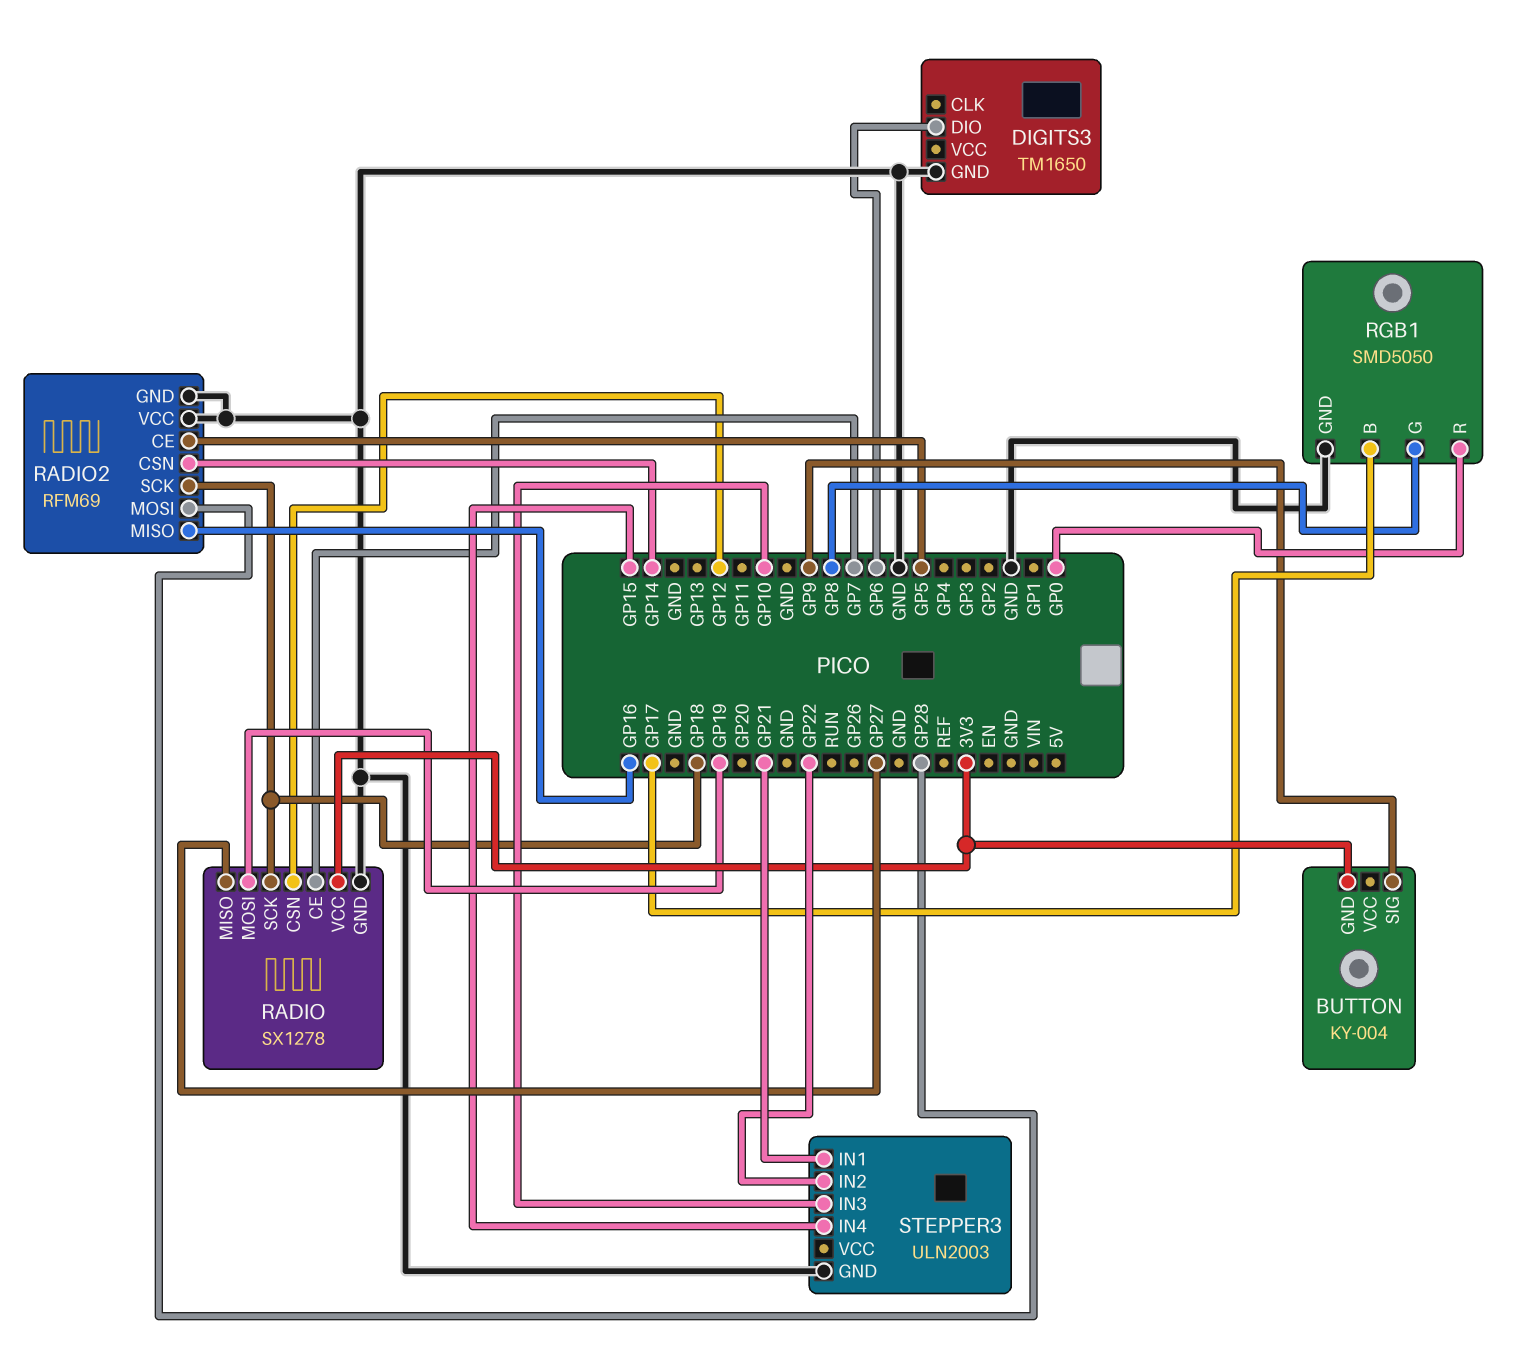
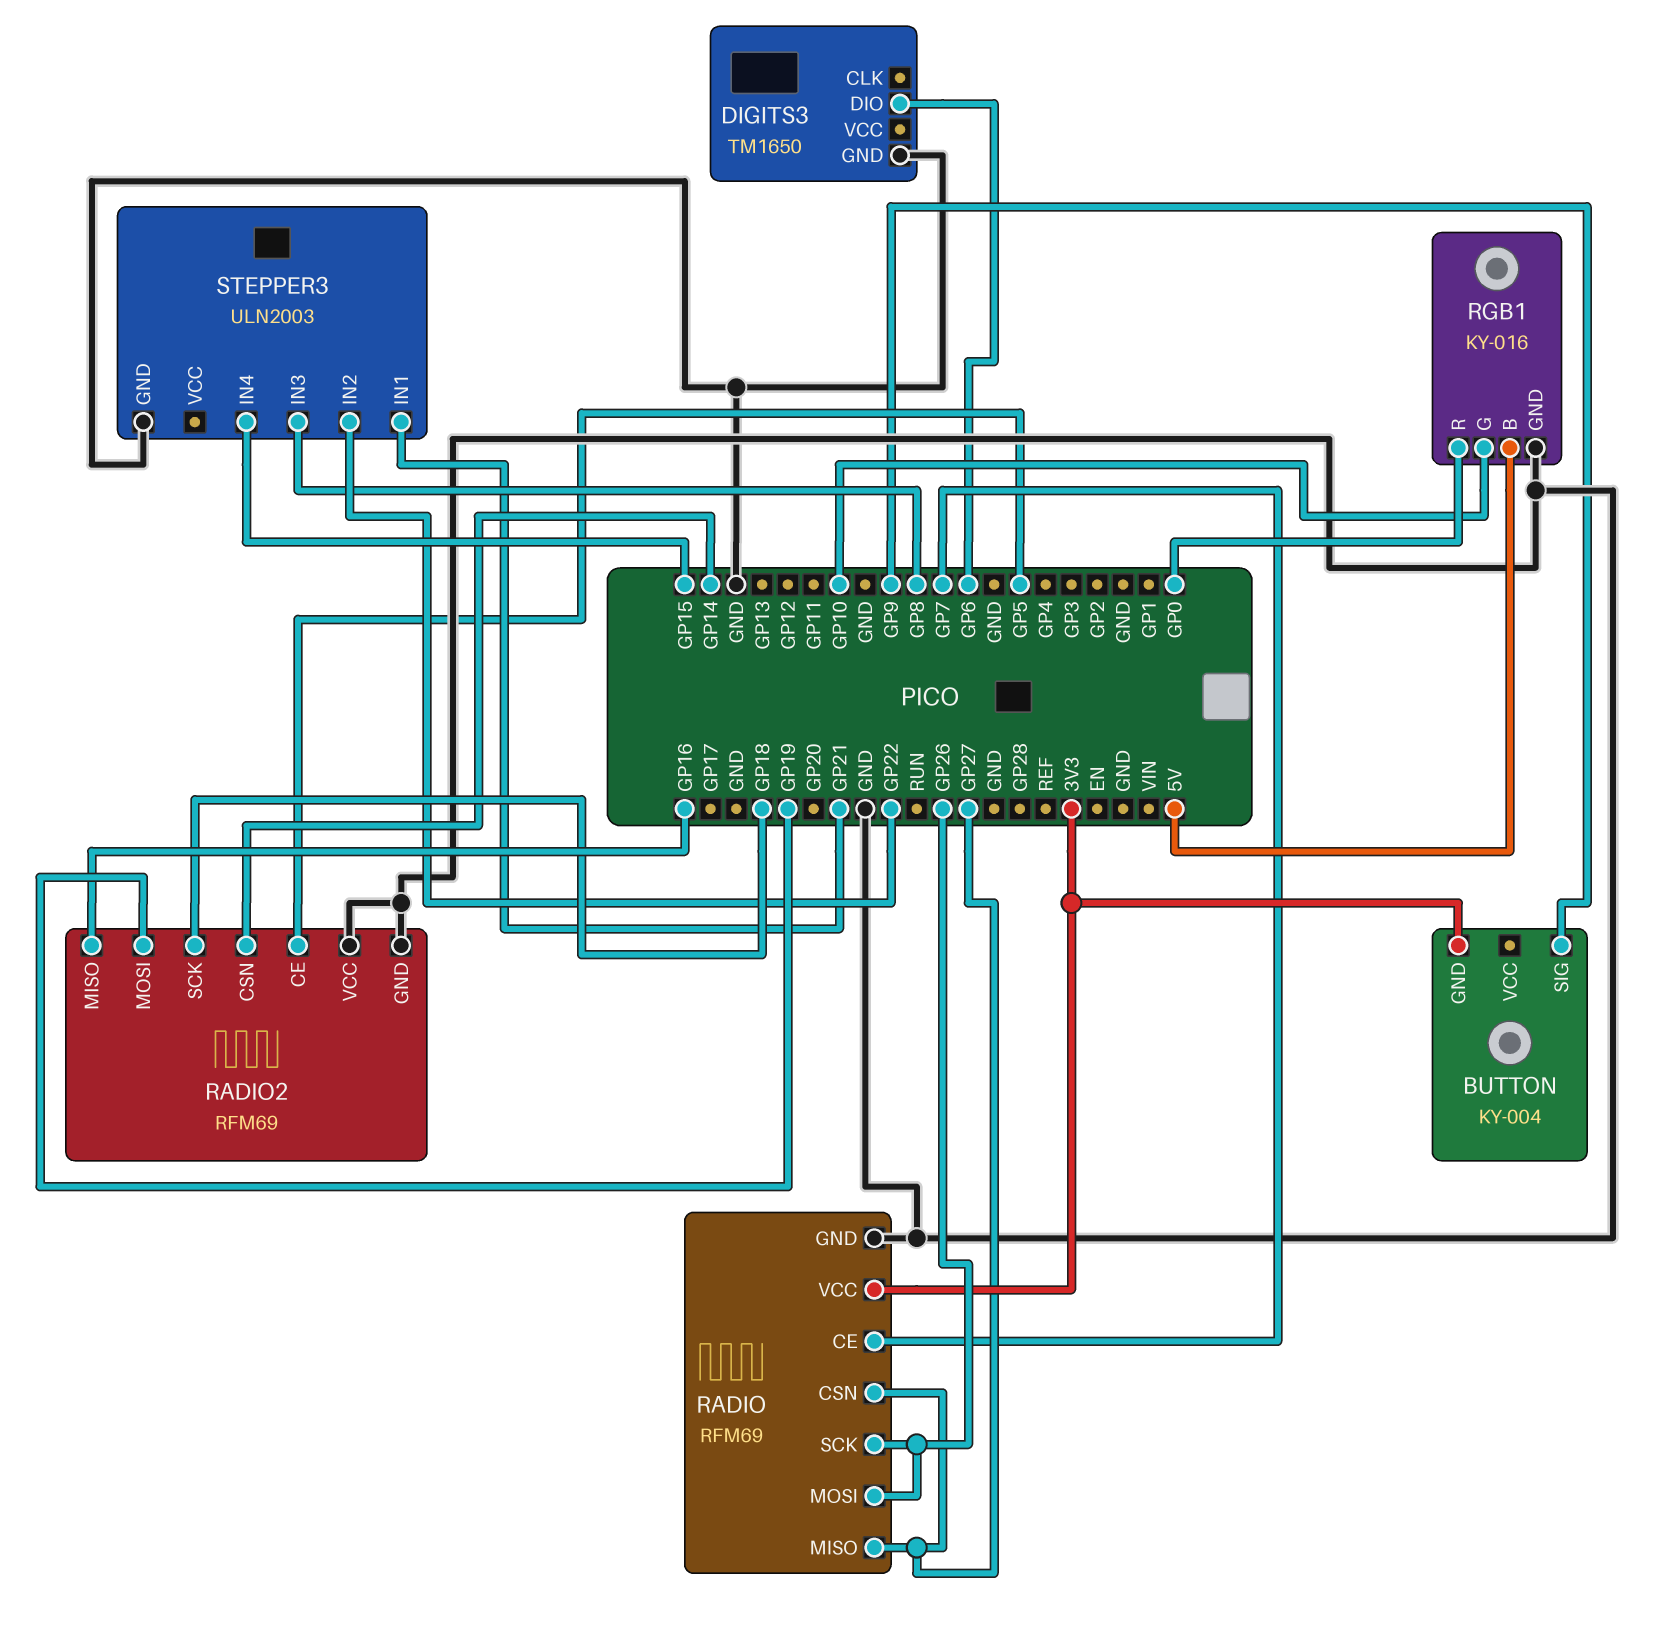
RADIO: SX1278 -> RFM69
RADIO pin CSN: GP12 -> GP27
RADIO pin MOSI: GP19 -> GP26
RADIO pin SCK: GP18 -> GP26
RADIO2 pin MOSI: GP28 -> GP19
RGB1: SMD5050 -> KY-016
RGB1 pin B: GP17 -> 5V
RGB1 pin G: GP8 -> GP10
STEPPER3 pin IN3: GP10 -> GP8

